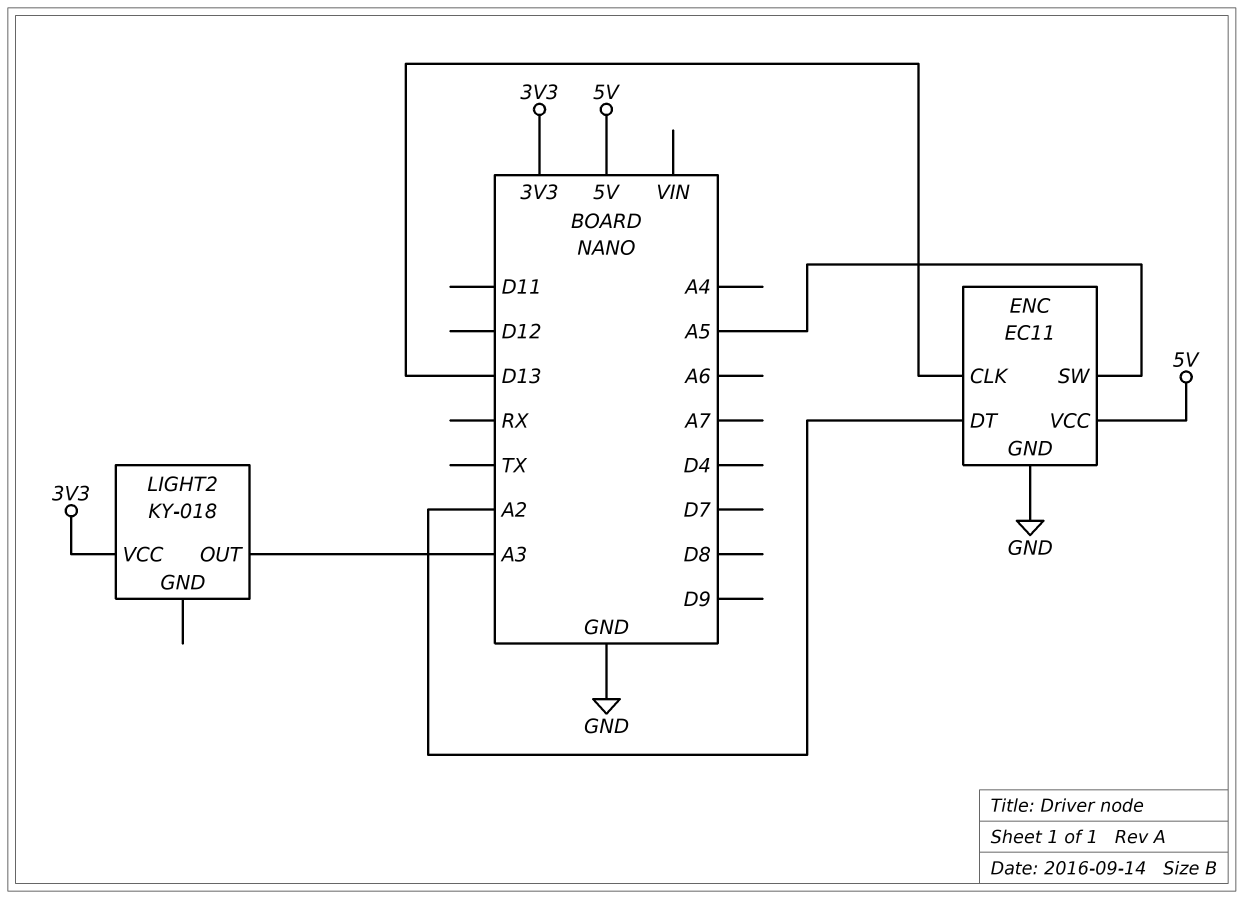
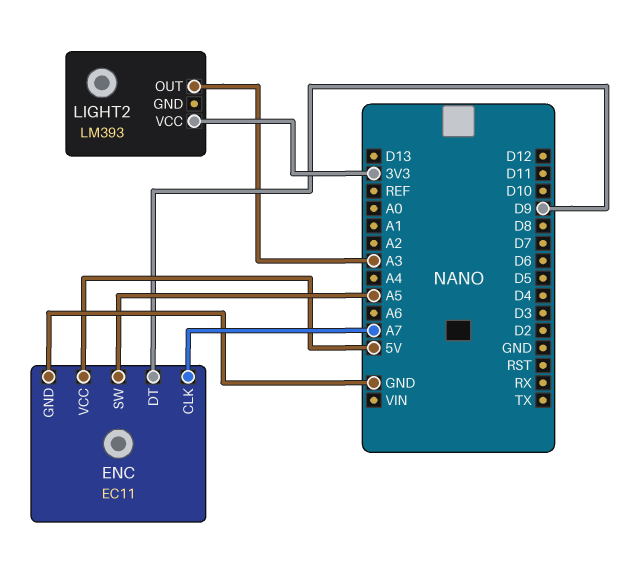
ENC pin CLK: D13 -> A7
ENC pin DT: A2 -> D9
LIGHT2: KY-018 -> LM393

